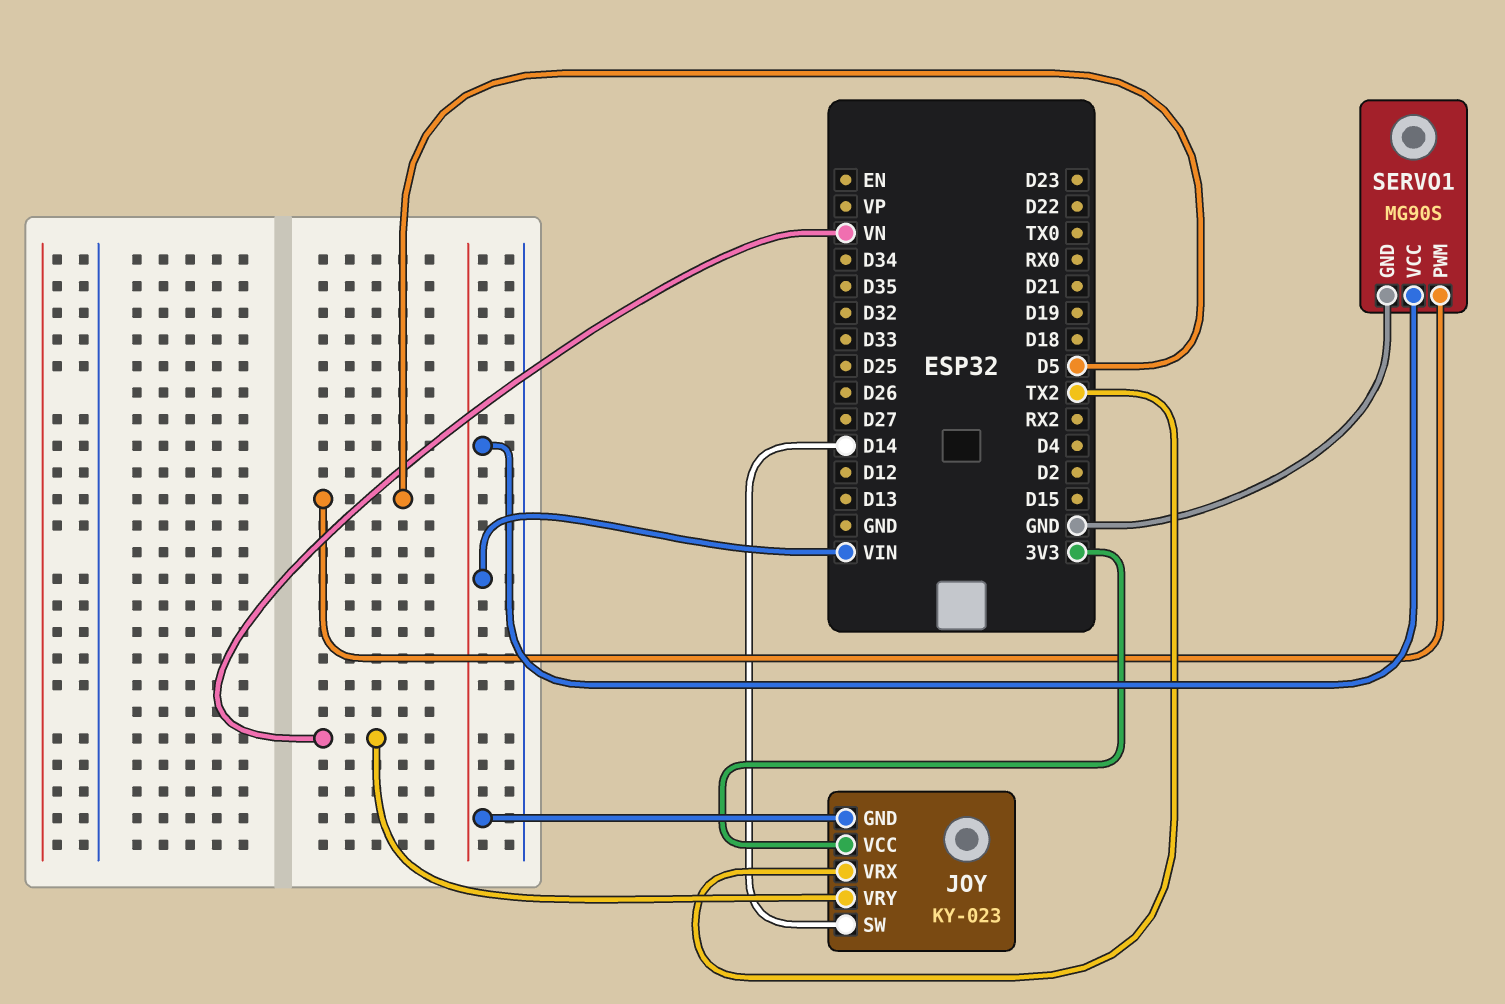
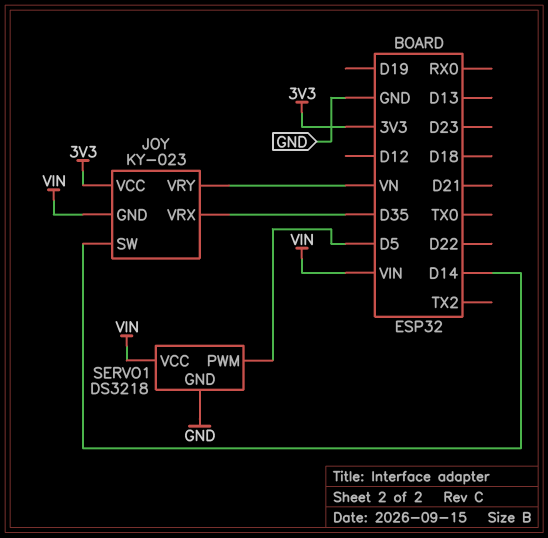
JOY pin VRX: TX2 -> D35
SERVO1: MG90S -> DS3218

